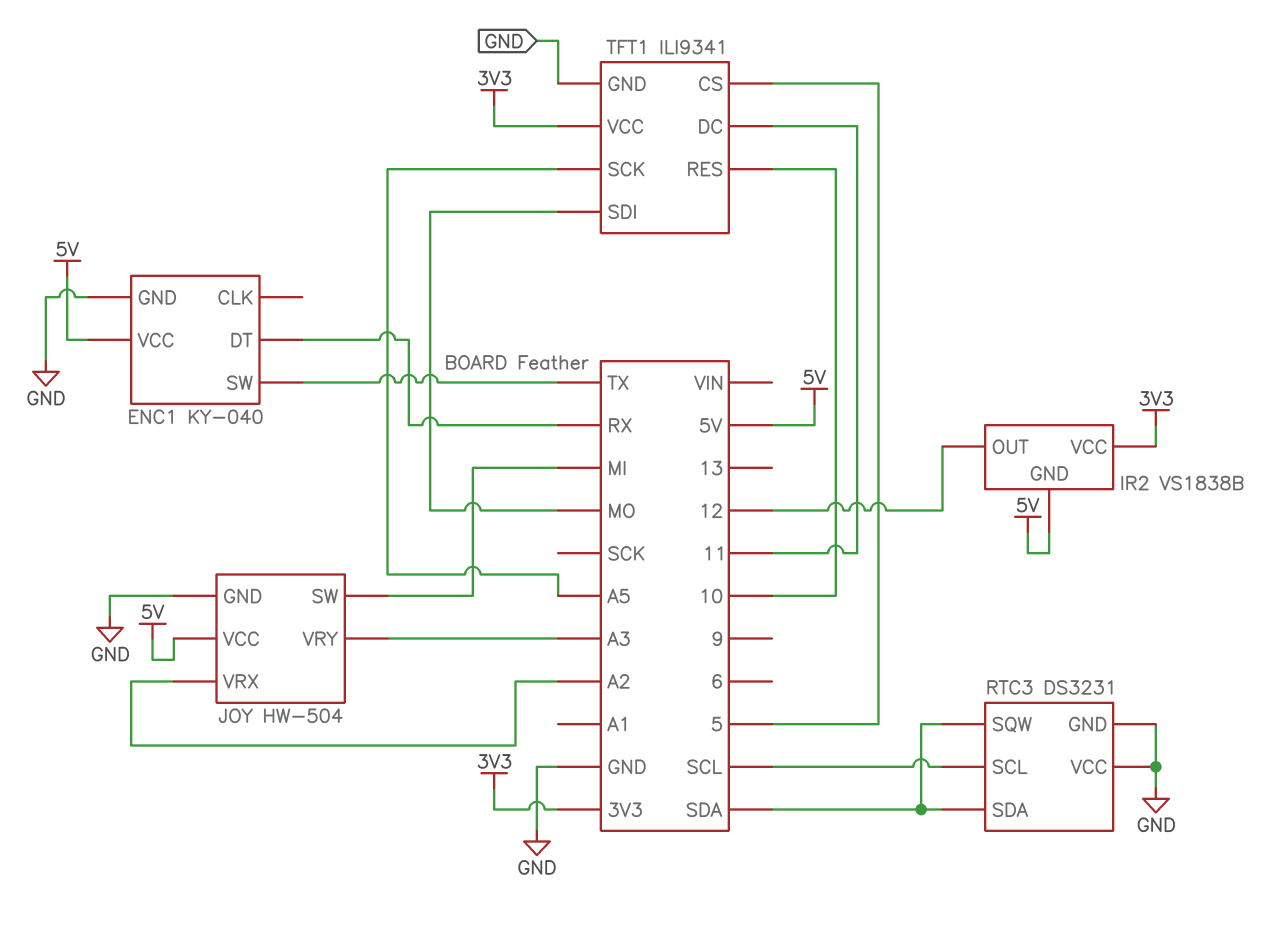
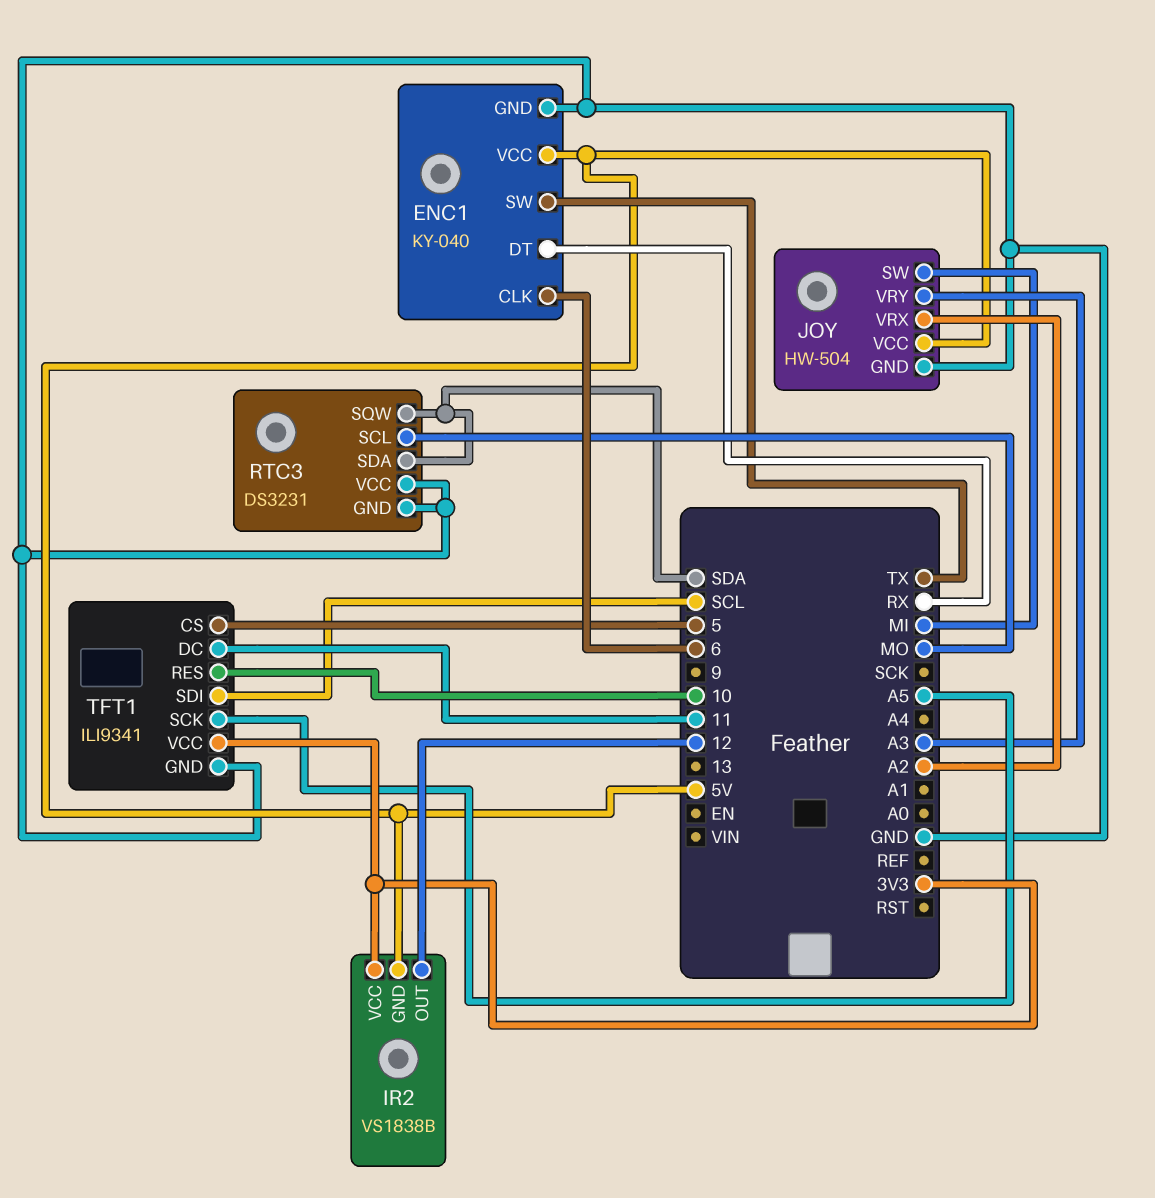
ENC1 pin CLK: none -> 6
RTC3 pin SCL: SCL -> MO
TFT1 pin SDI: MO -> SCL

